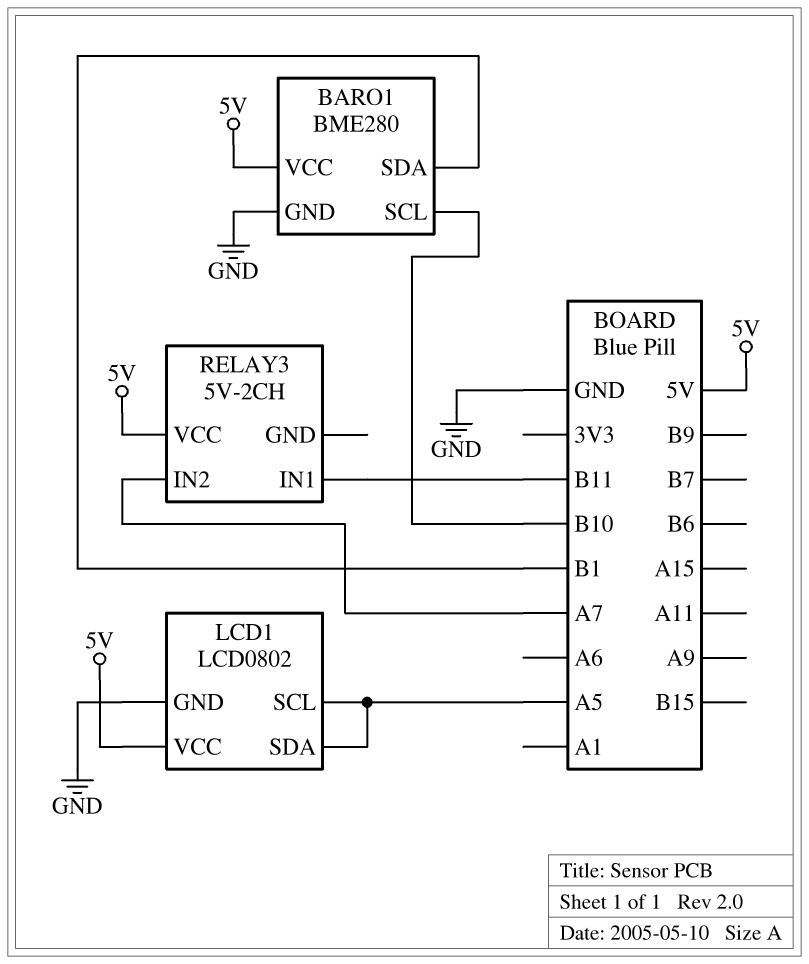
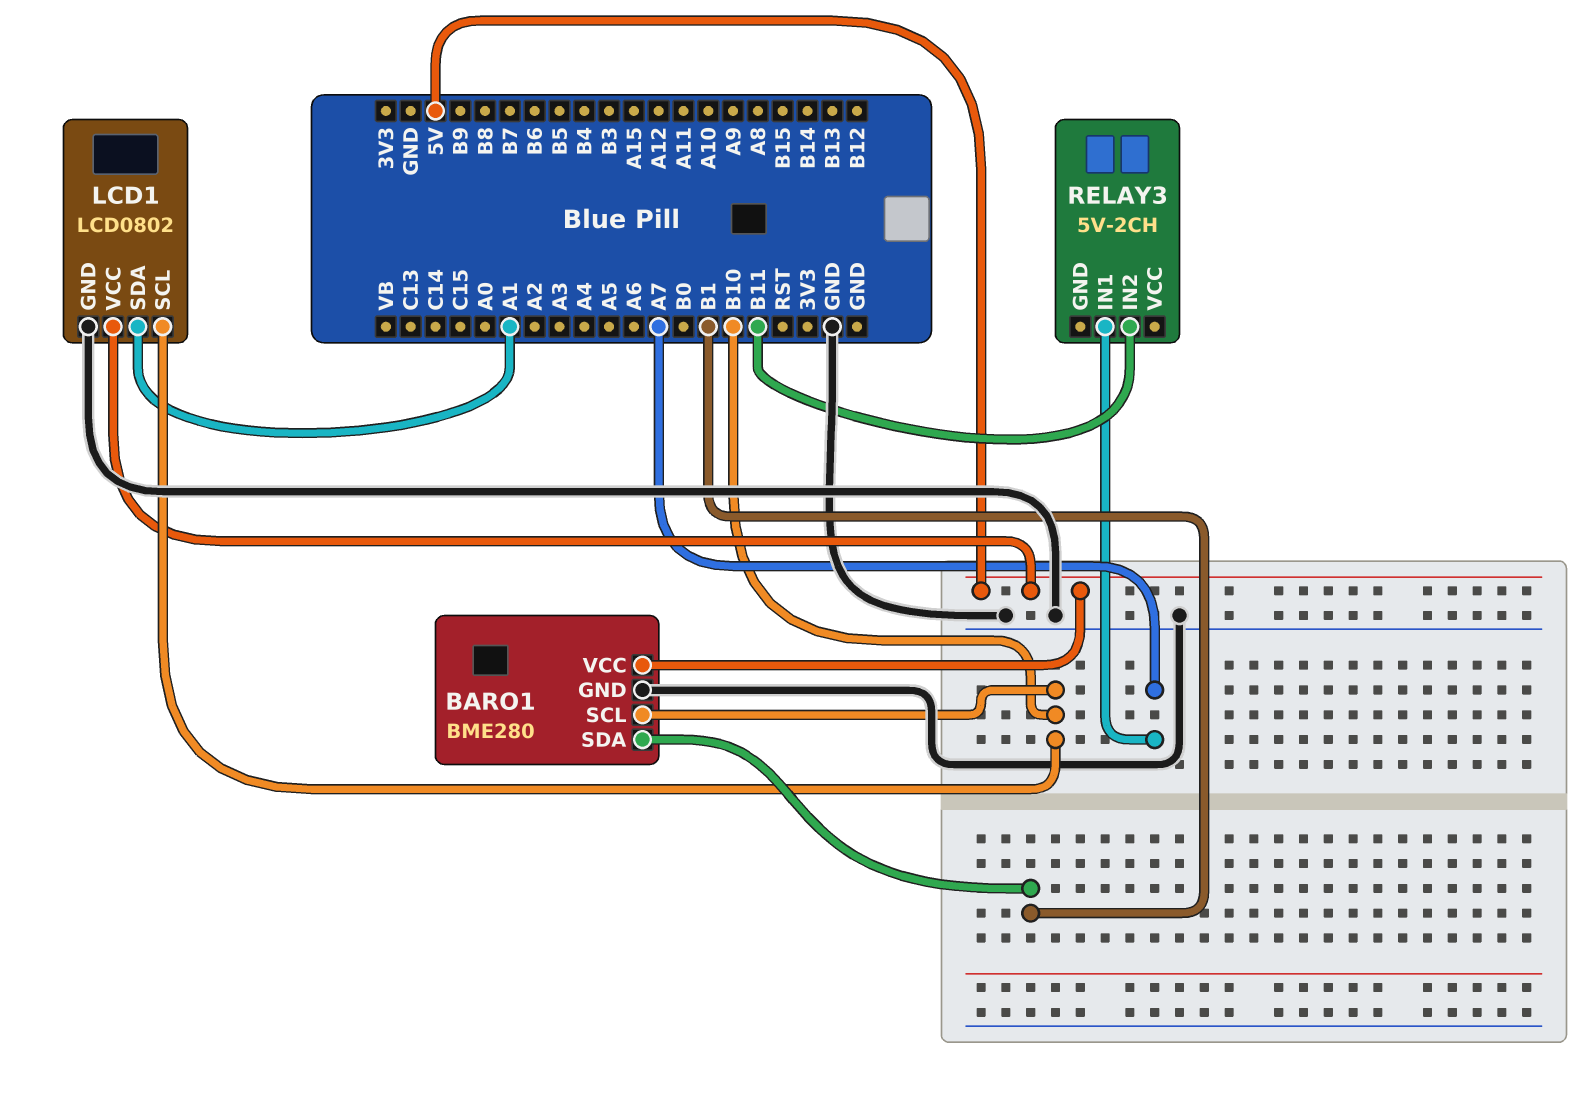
LCD1 pin SCL: A5 -> B10
LCD1 pin SDA: A5 -> A1
RELAY3 pin IN1: B11 -> A7
RELAY3 pin IN2: A7 -> B11
RELAY3 pin VCC: 5V -> none

